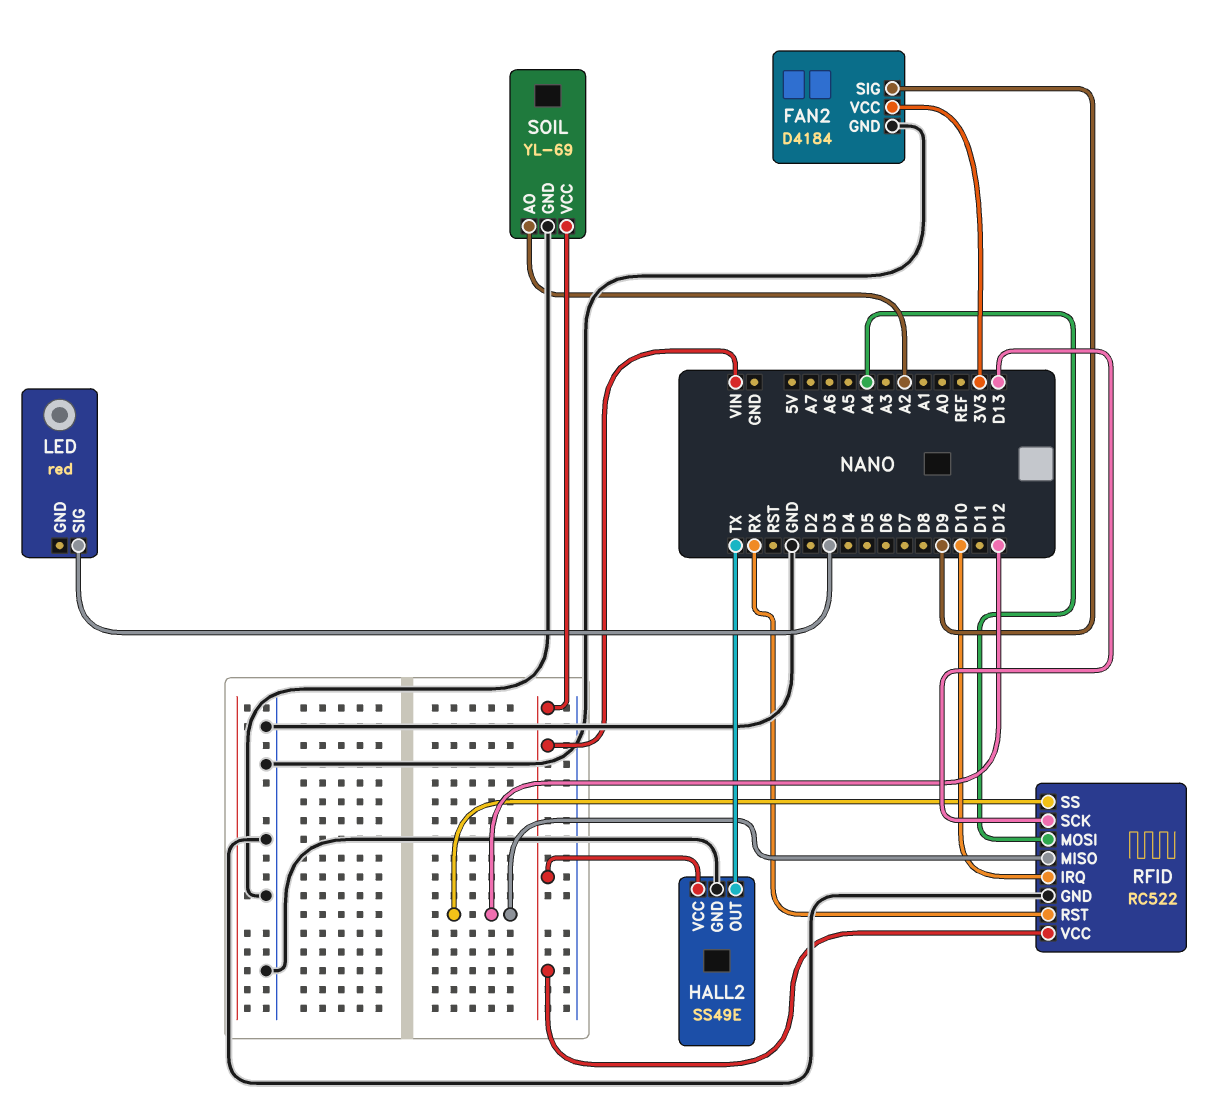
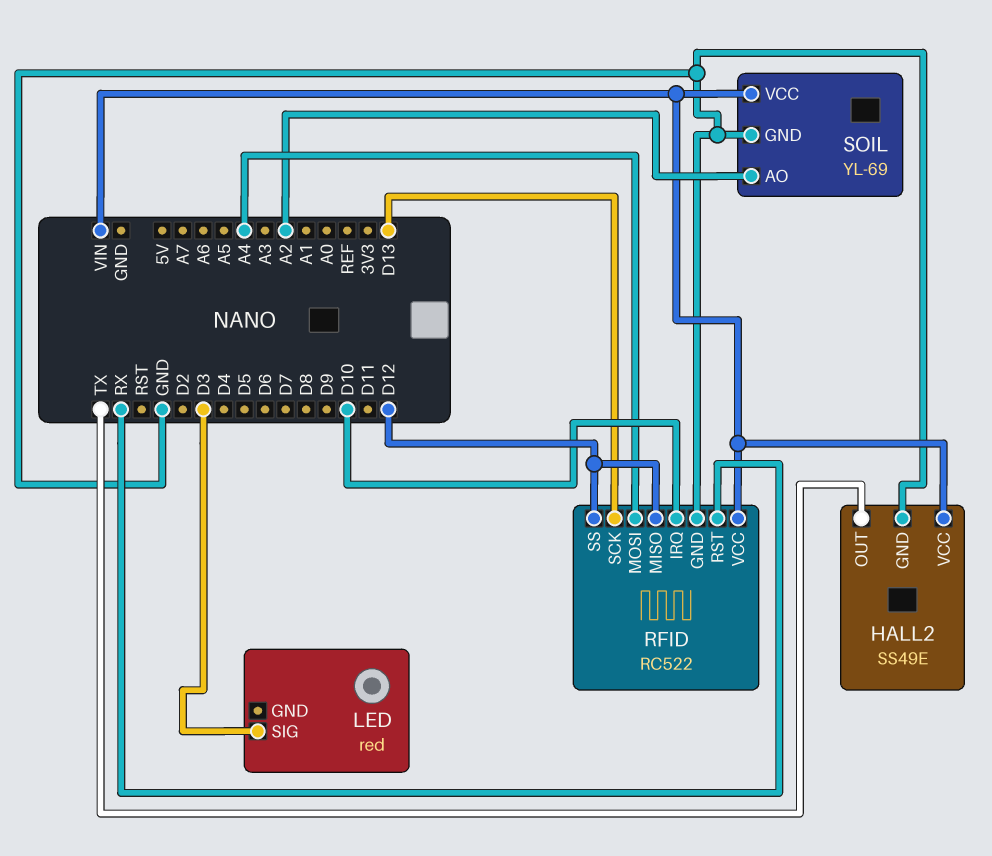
FAN2: D4184 -> none
FAN2 pin GND: GND -> none
FAN2 pin SIG: D9 -> none
FAN2 pin VCC: 3V3 -> none

